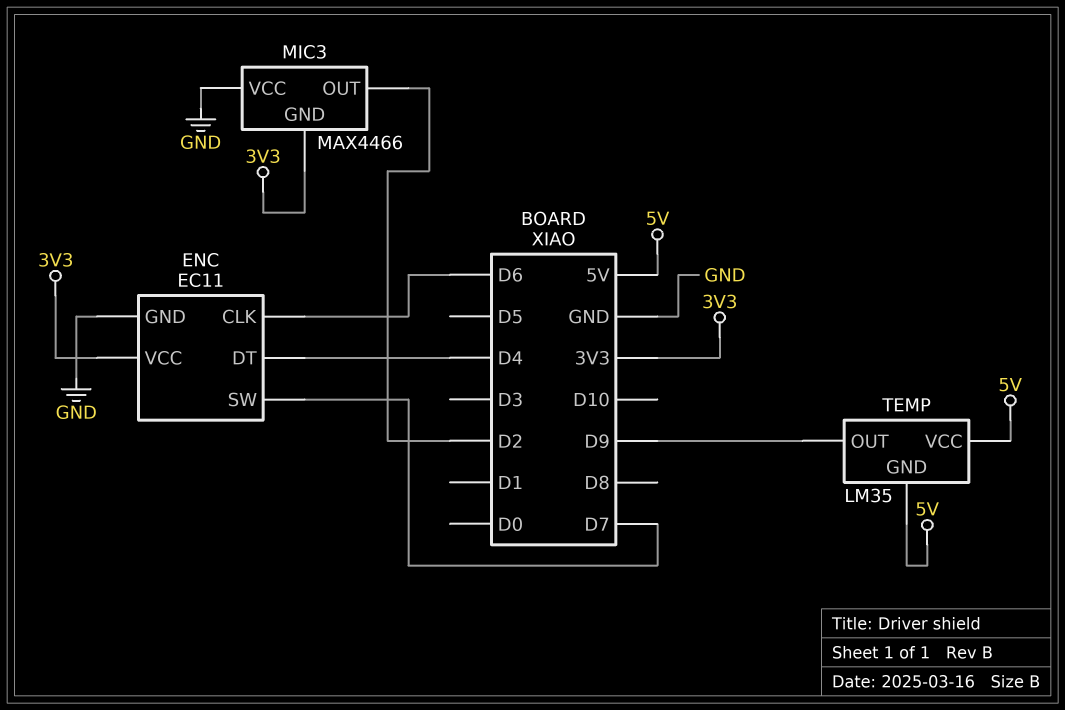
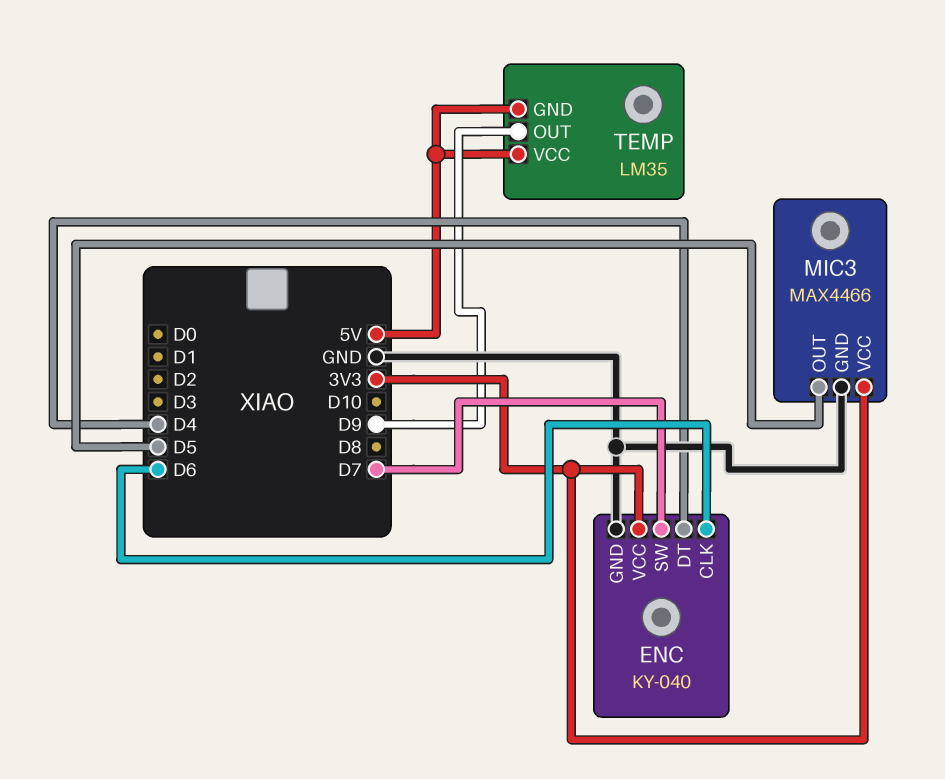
ENC: EC11 -> KY-040
MIC3 pin GND: 3V3 -> GND
MIC3 pin OUT: D2 -> D5
MIC3 pin VCC: GND -> 3V3

